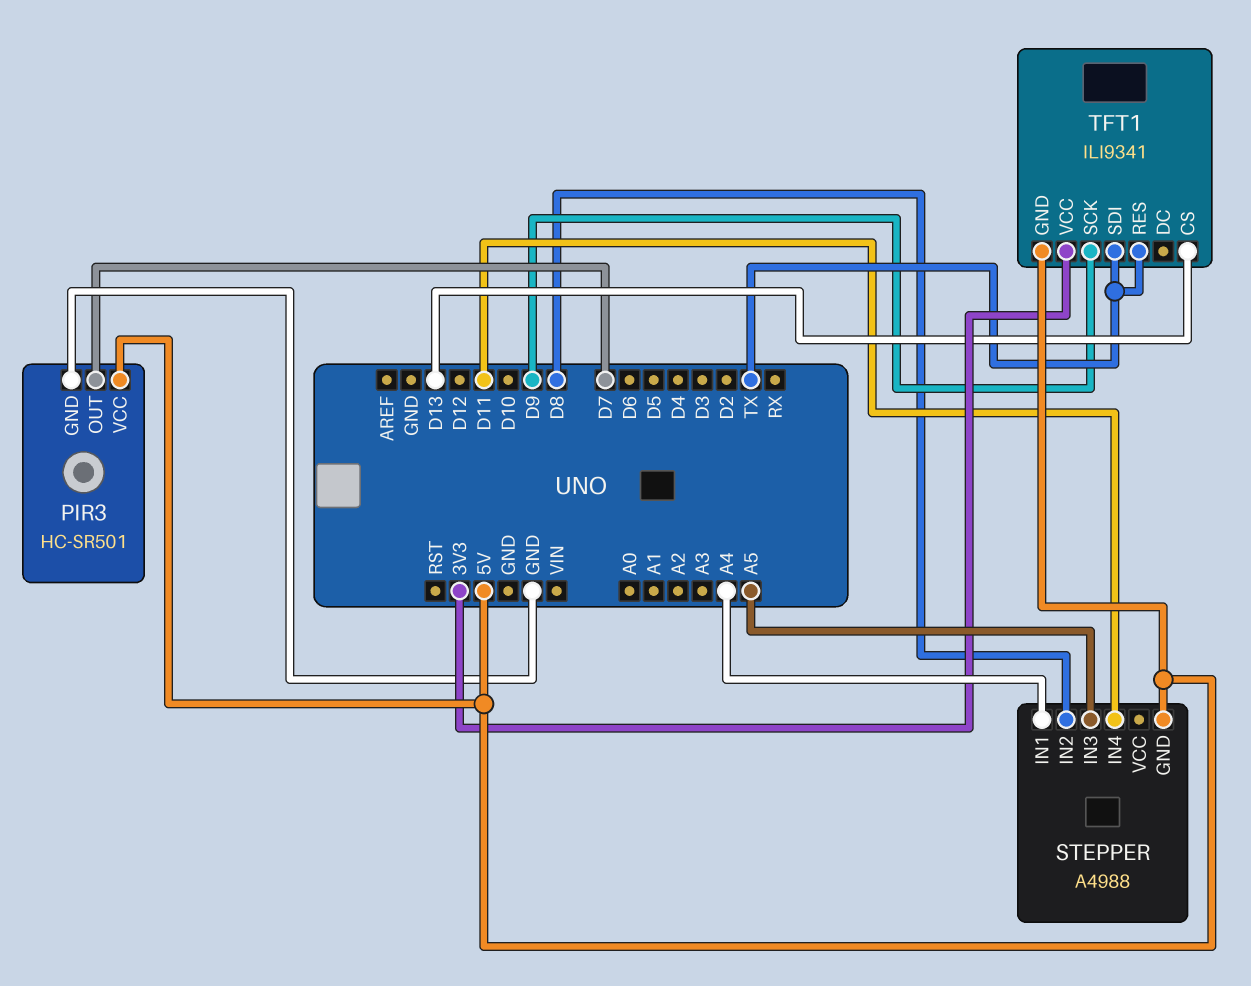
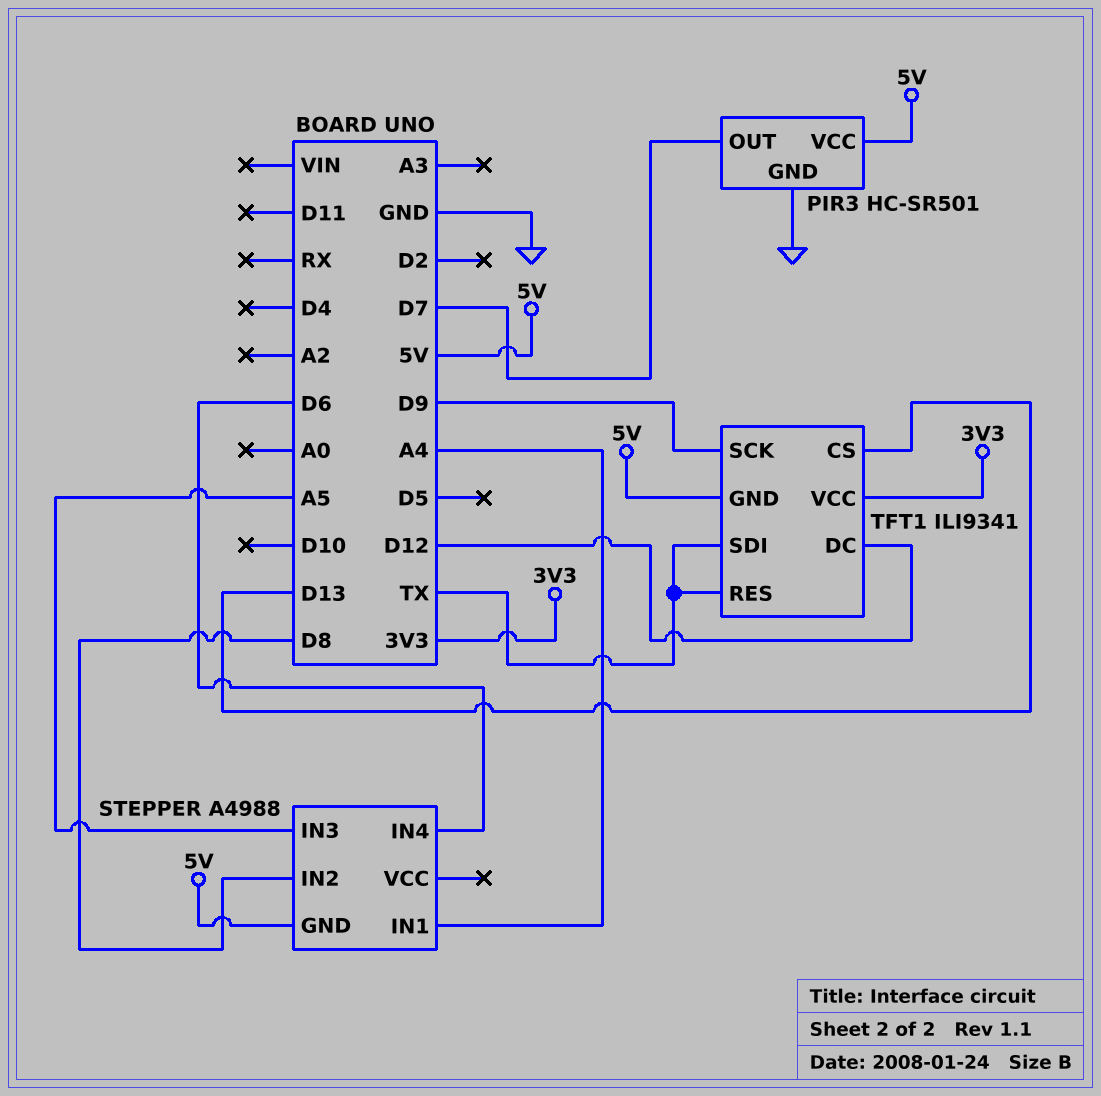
STEPPER pin IN4: D11 -> D6
TFT1 pin DC: none -> D12

